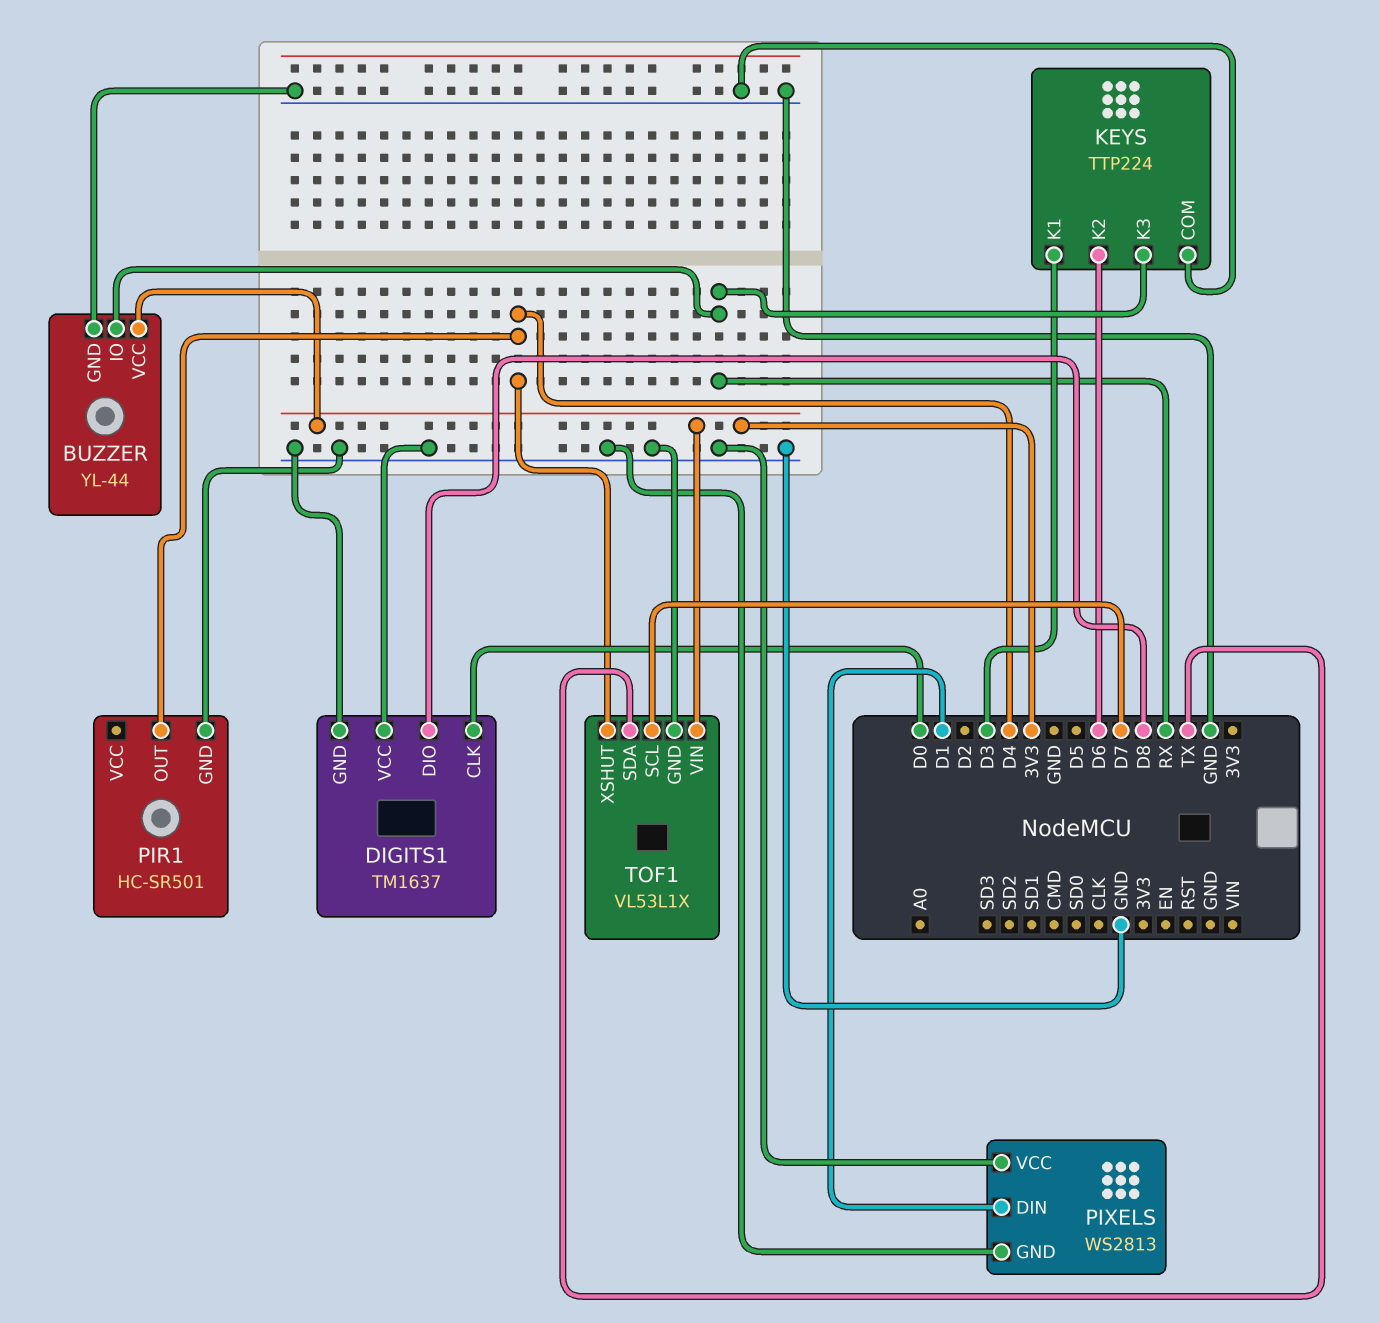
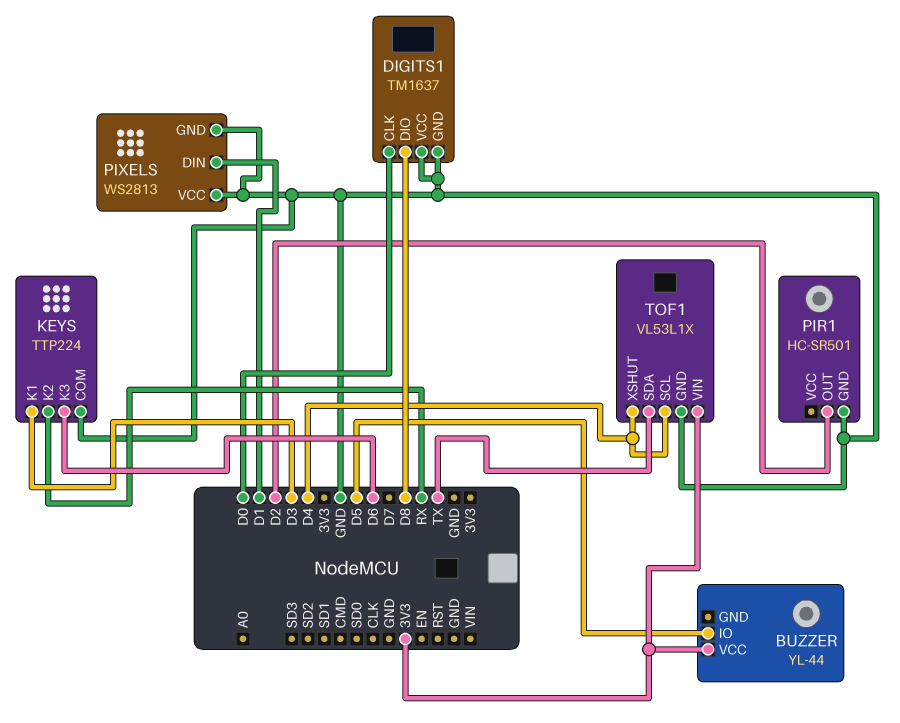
BUZZER pin GND: GND -> none
BUZZER pin IO: RX -> D5
KEYS pin K2: D6 -> RX
KEYS pin K3: RX -> D6
PIR1 pin OUT: D4 -> D2
TOF1 pin SCL: D7 -> D4

